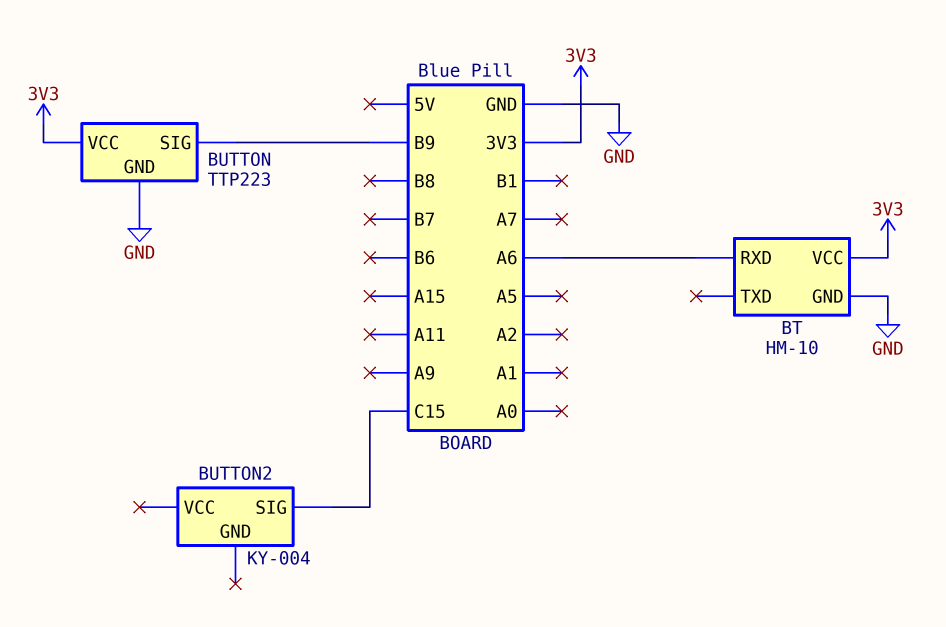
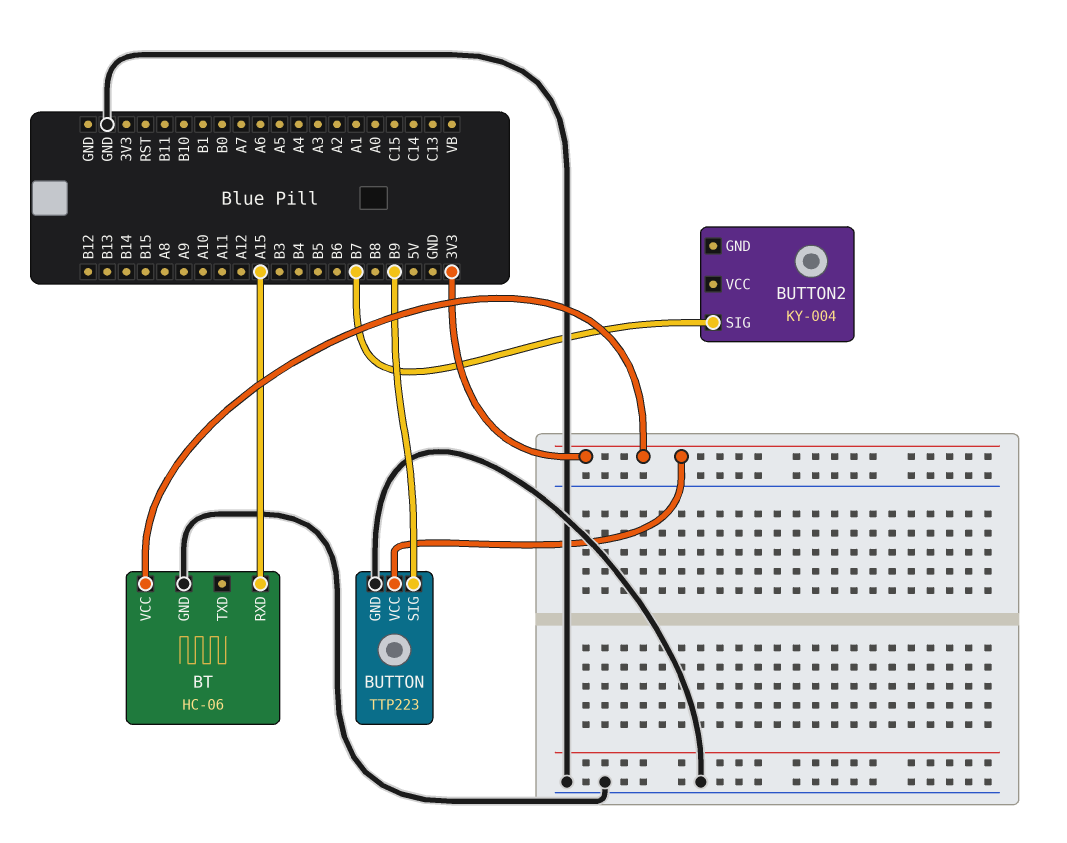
BT: HM-10 -> HC-06
BT pin RXD: A6 -> A15
BUTTON2 pin SIG: C15 -> B7

